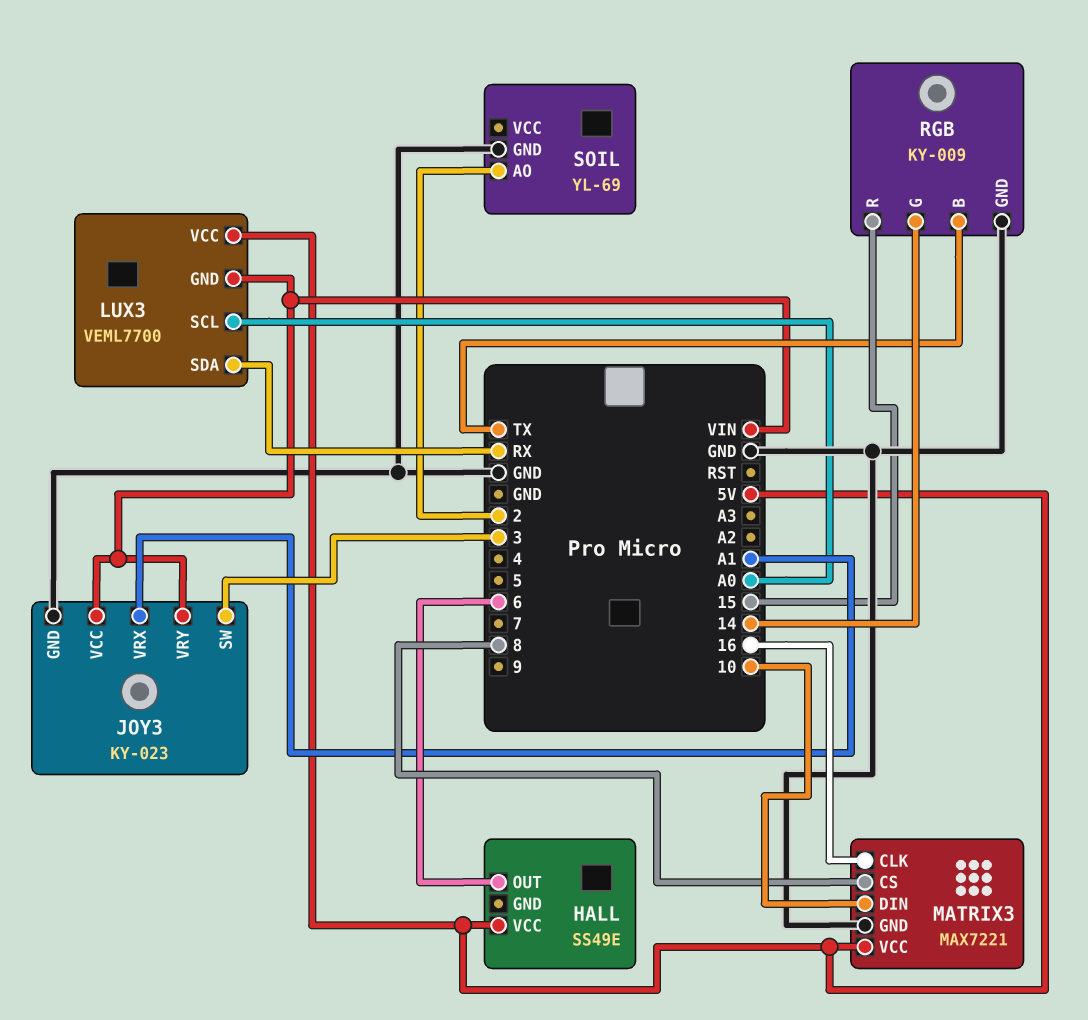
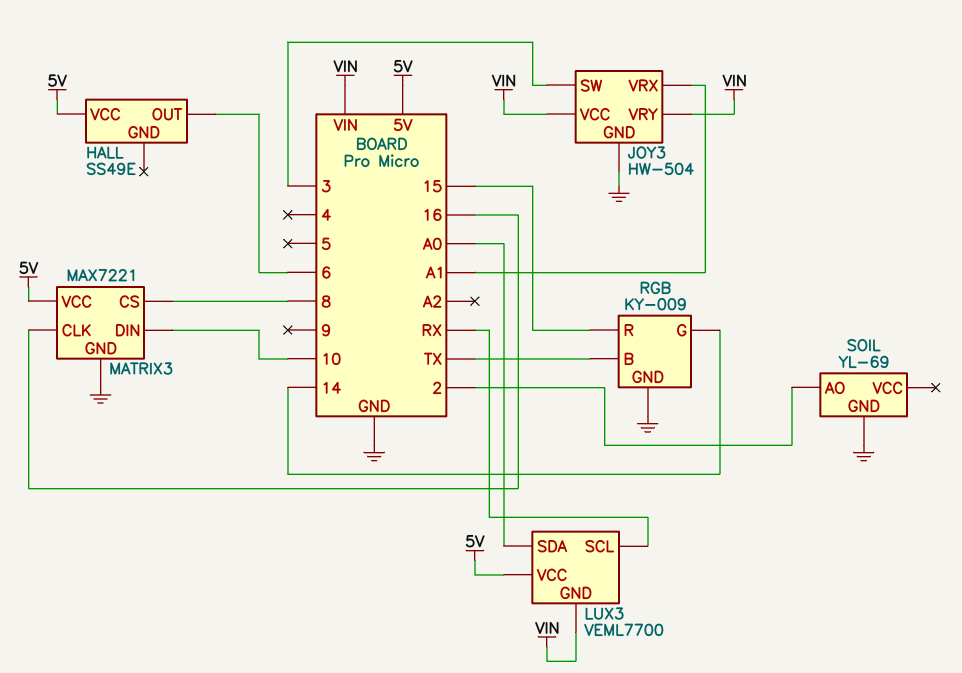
JOY3: KY-023 -> HW-504
LUX3 pin SCL: A0 -> RX
LUX3 pin SDA: RX -> A0

